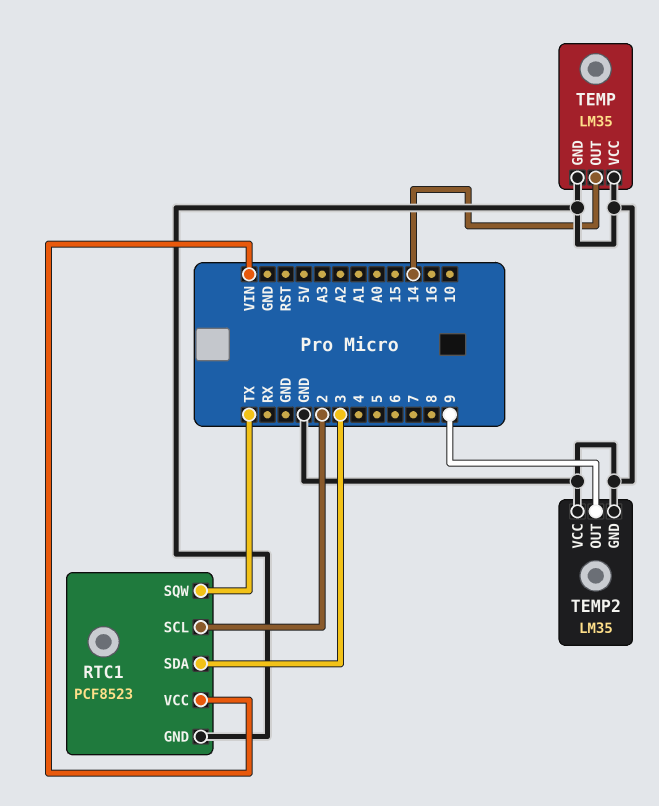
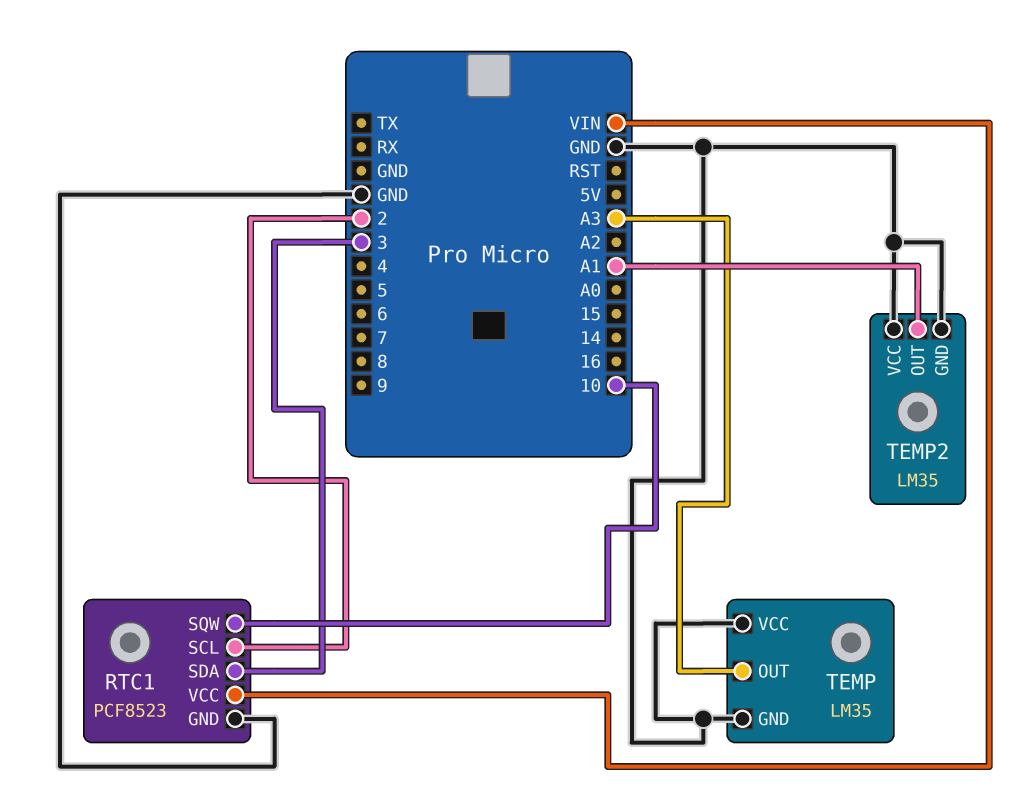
RTC1 pin SQW: TX -> 10
TEMP pin OUT: 14 -> A3
TEMP2 pin OUT: 9 -> A1

